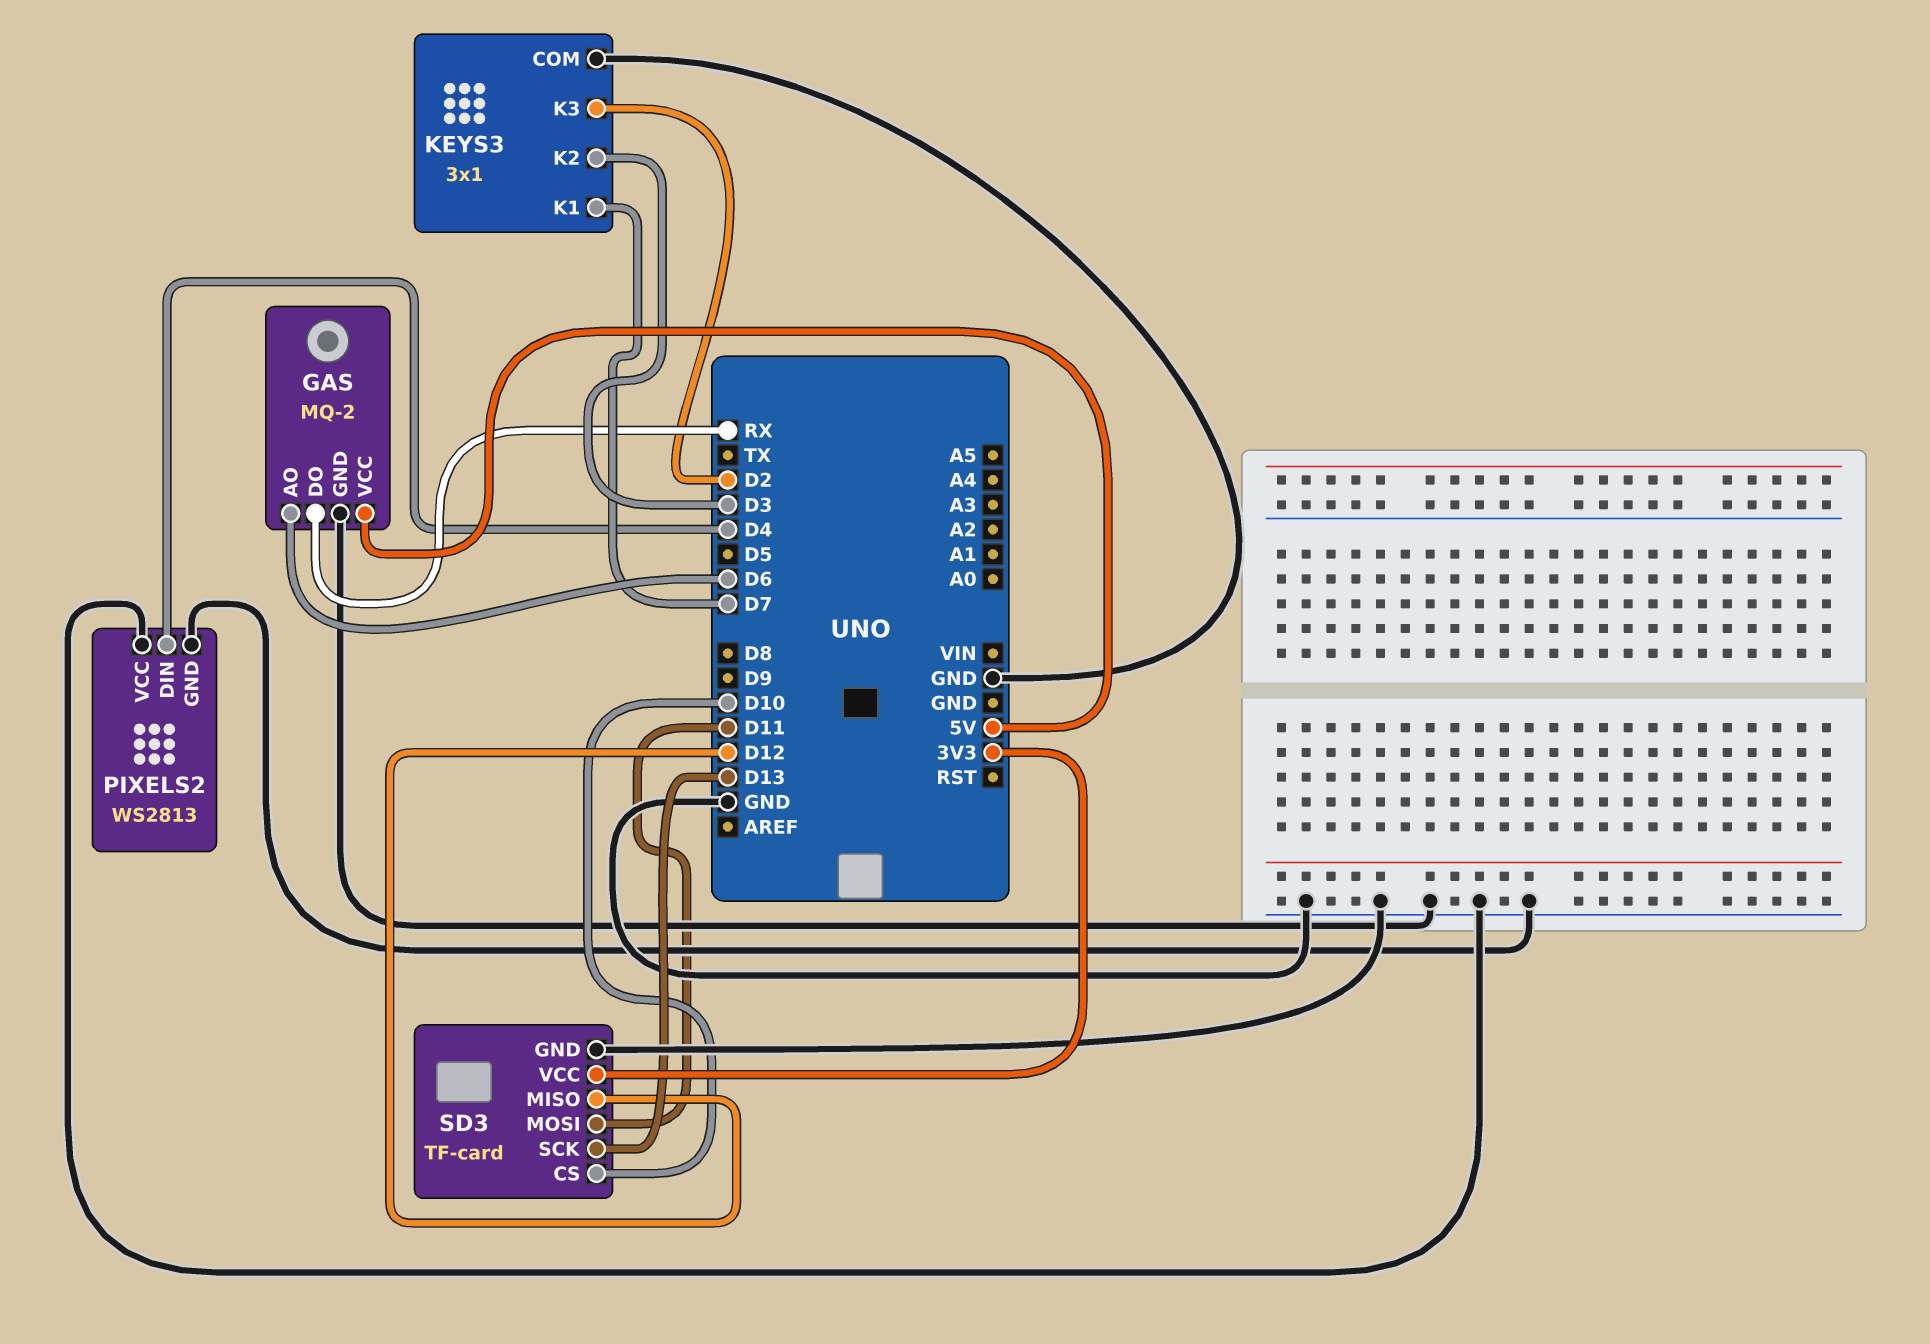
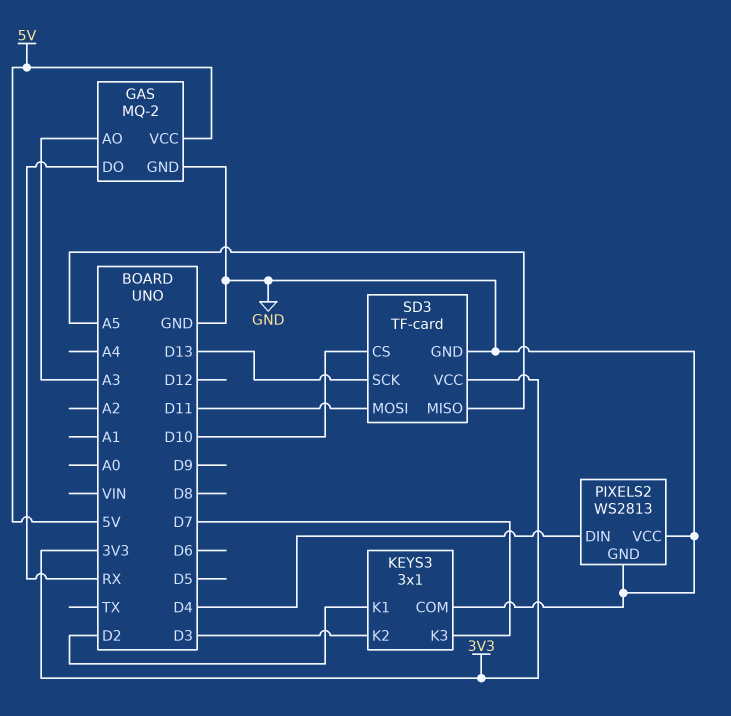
GAS pin AO: D6 -> A3
KEYS3 pin K1: D7 -> D2
KEYS3 pin K3: D2 -> D7
SD3 pin MISO: D12 -> A5

